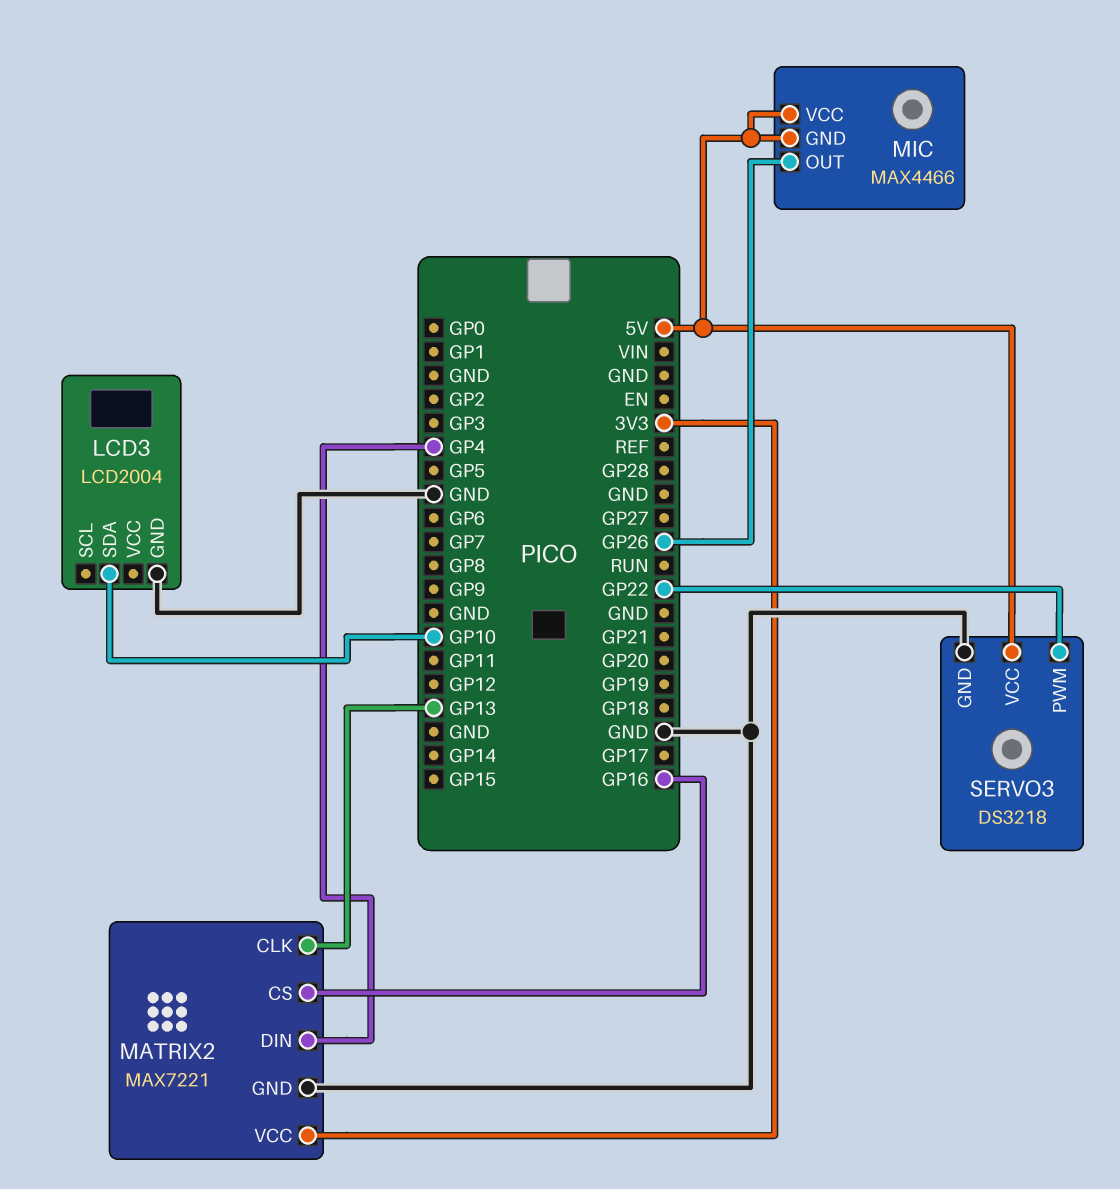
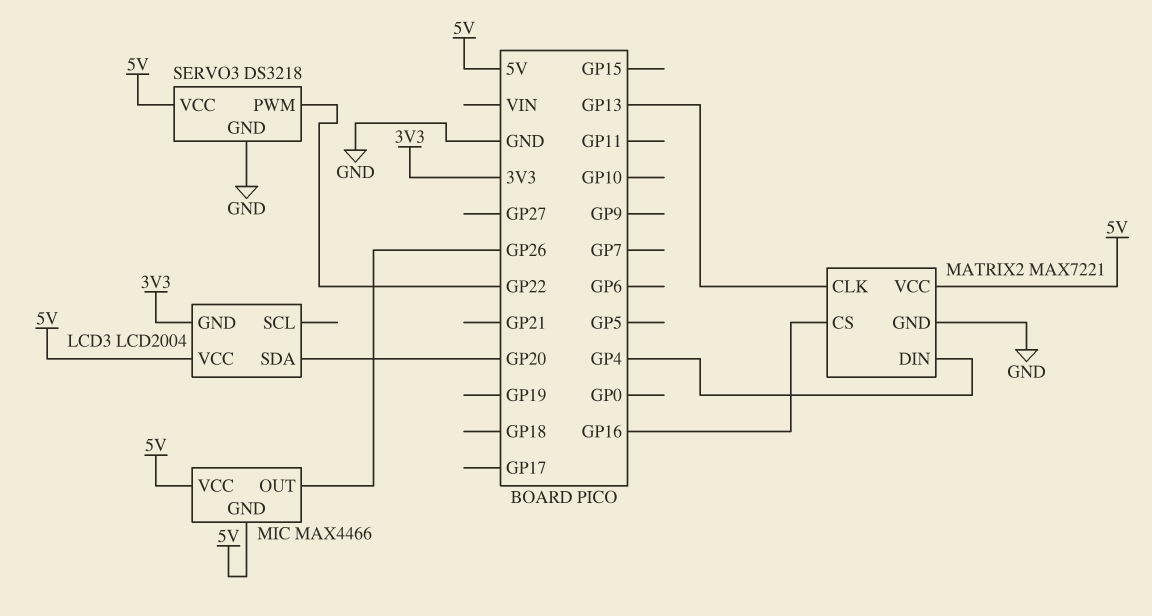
LCD3 pin GND: GND -> 3V3
LCD3 pin SDA: GP10 -> GP20
LCD3 pin VCC: none -> 5V
MATRIX2 pin VCC: 3V3 -> 5V

